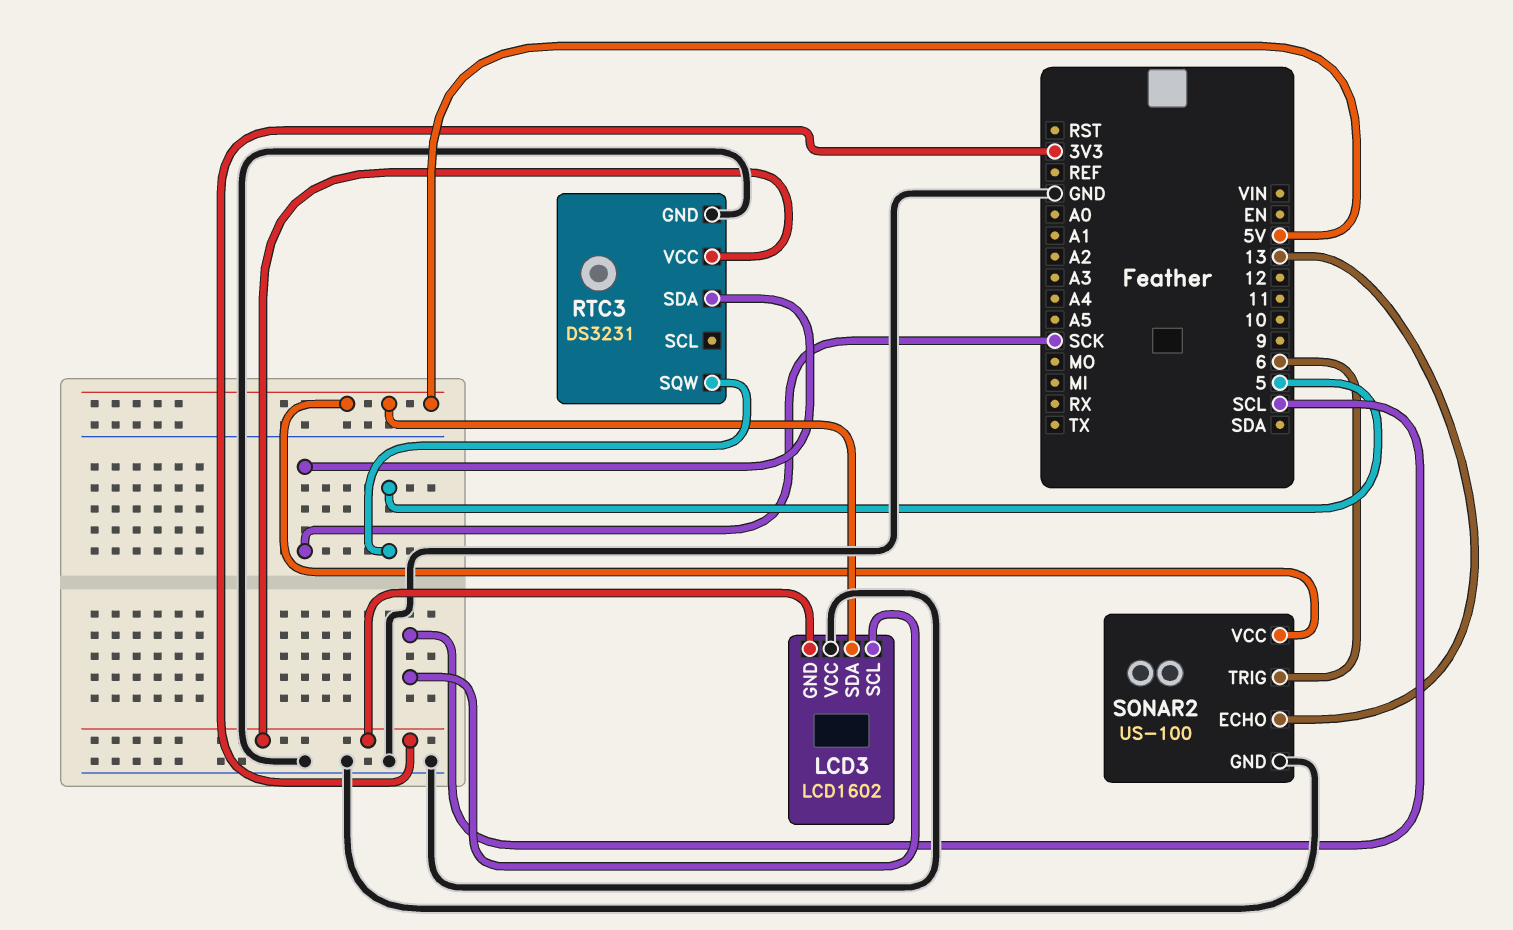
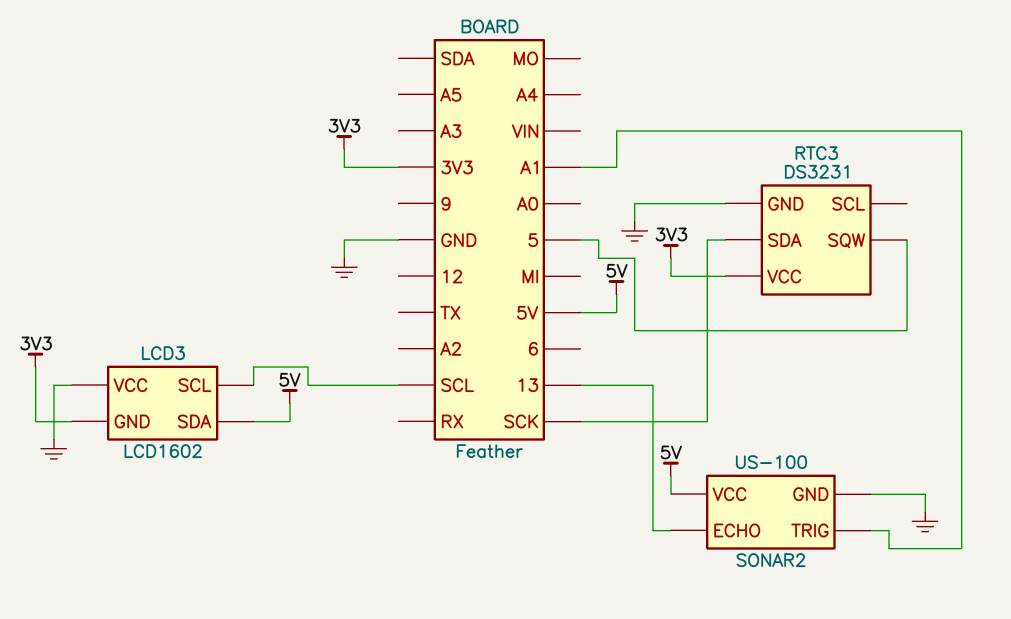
SONAR2 pin TRIG: 6 -> A1

